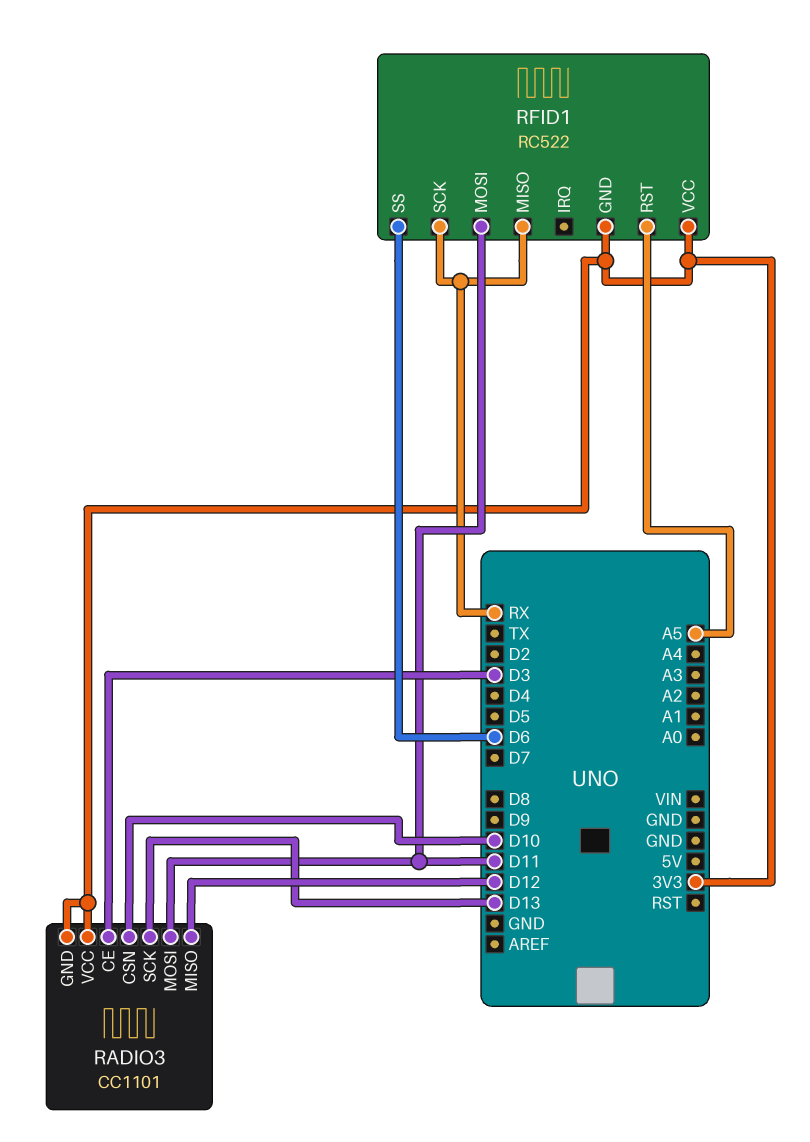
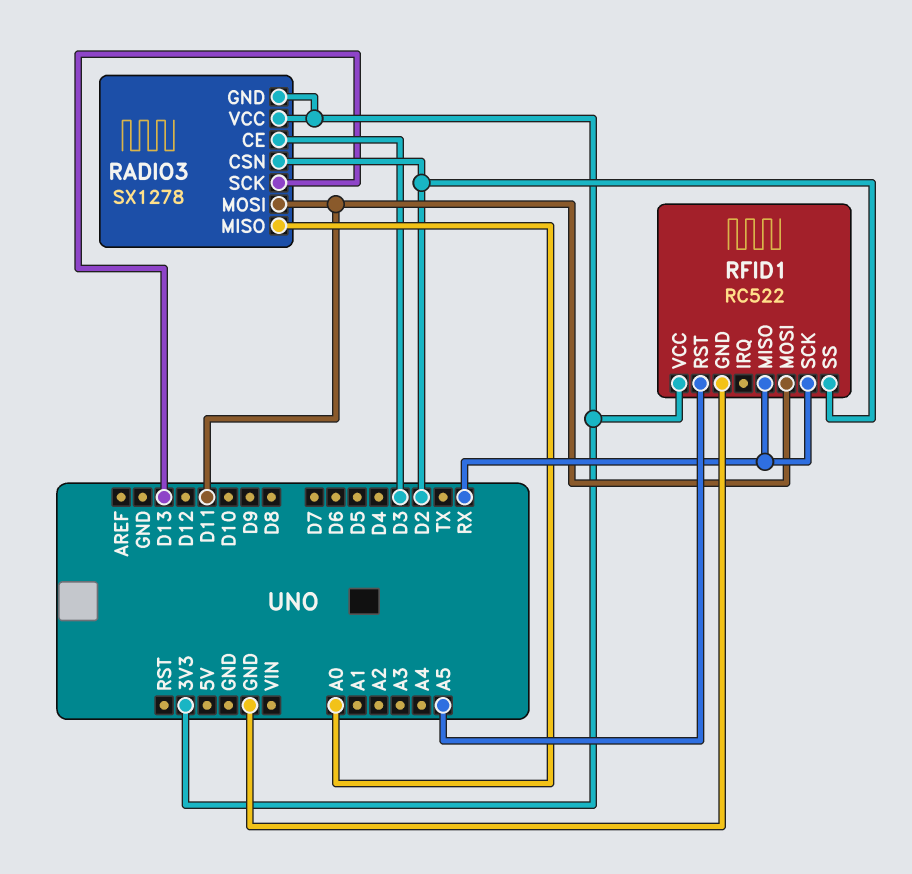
RADIO3: CC1101 -> SX1278
RADIO3 pin CSN: D10 -> D2
RADIO3 pin MISO: D12 -> A0
RFID1 pin GND: 3V3 -> GND
RFID1 pin SS: D6 -> D2

